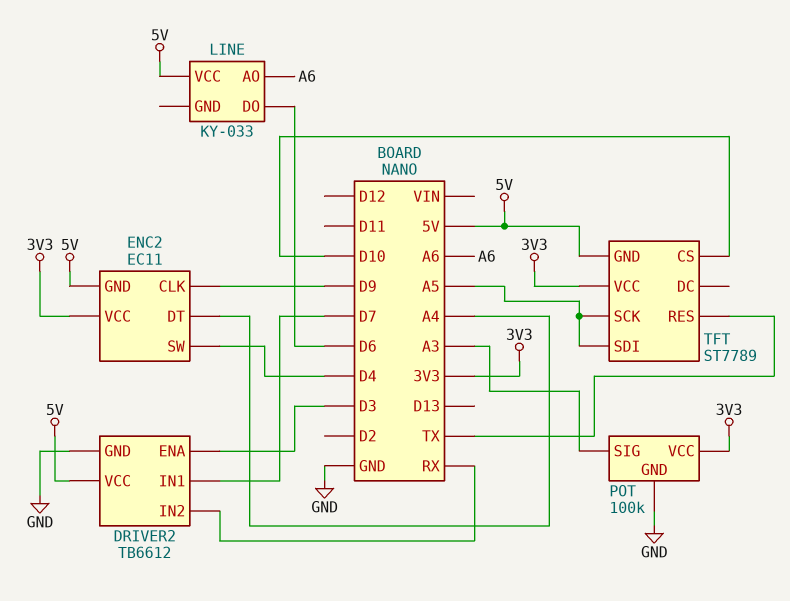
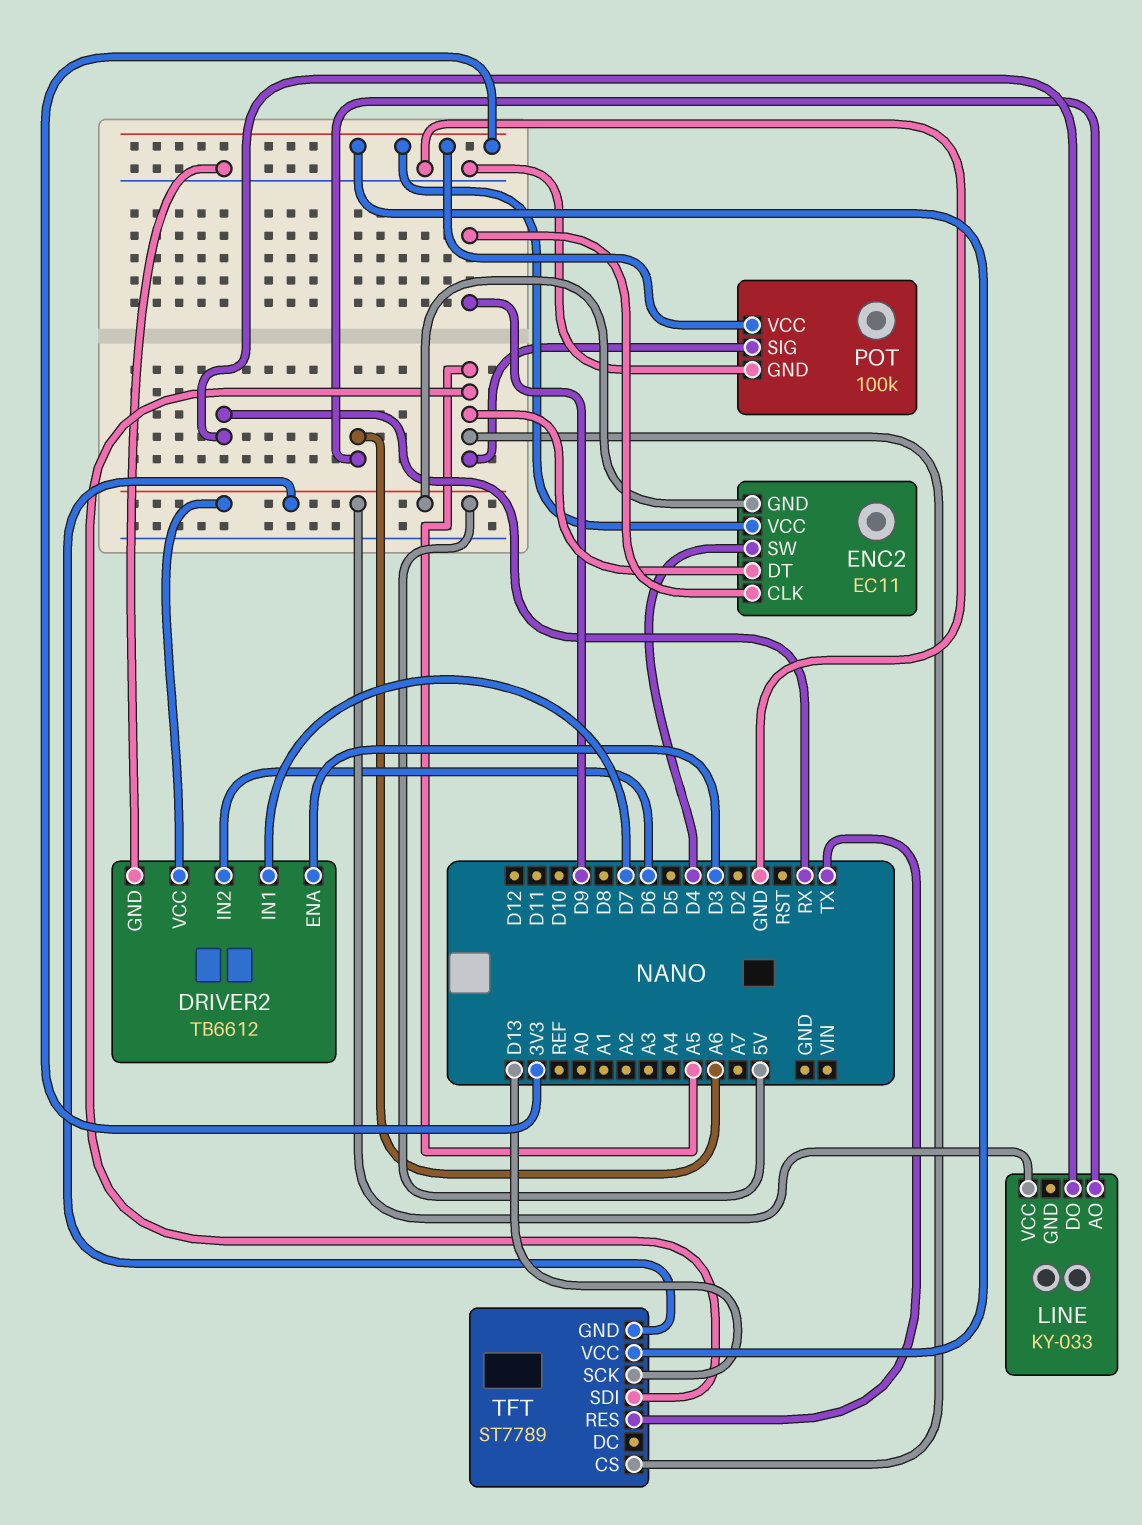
DRIVER2 pin IN2: RX -> D6
ENC2 pin DT: A4 -> A5
LINE pin DO: D6 -> RX
POT pin SIG: A3 -> A5
TFT pin CS: D10 -> A5
TFT pin SCK: A5 -> D13

